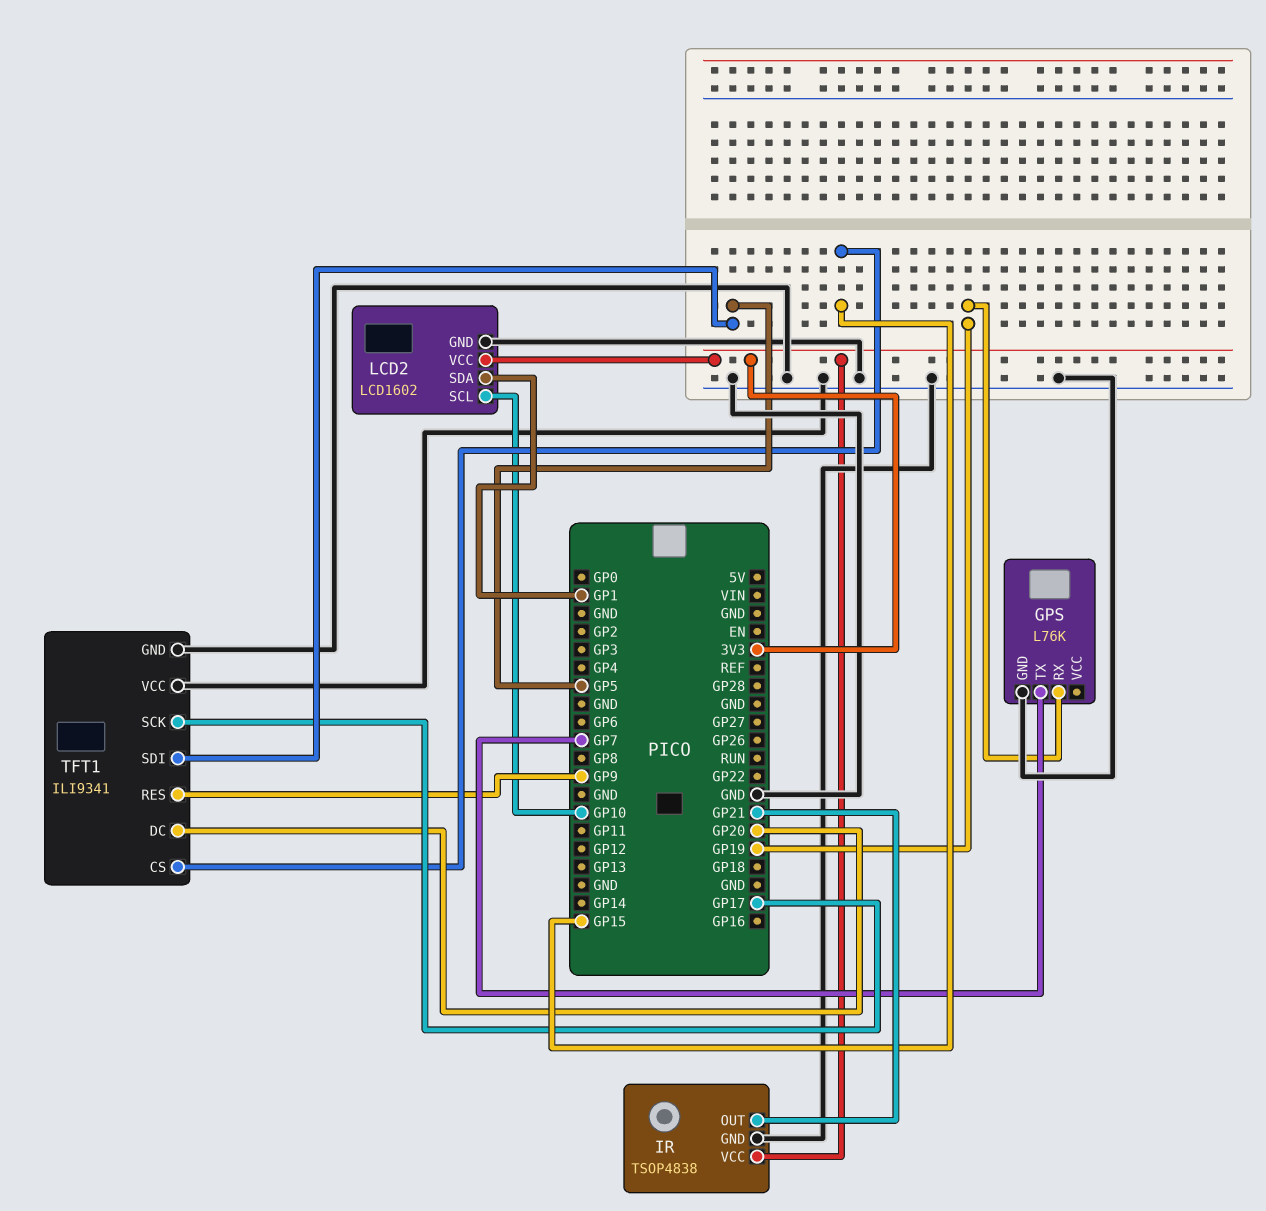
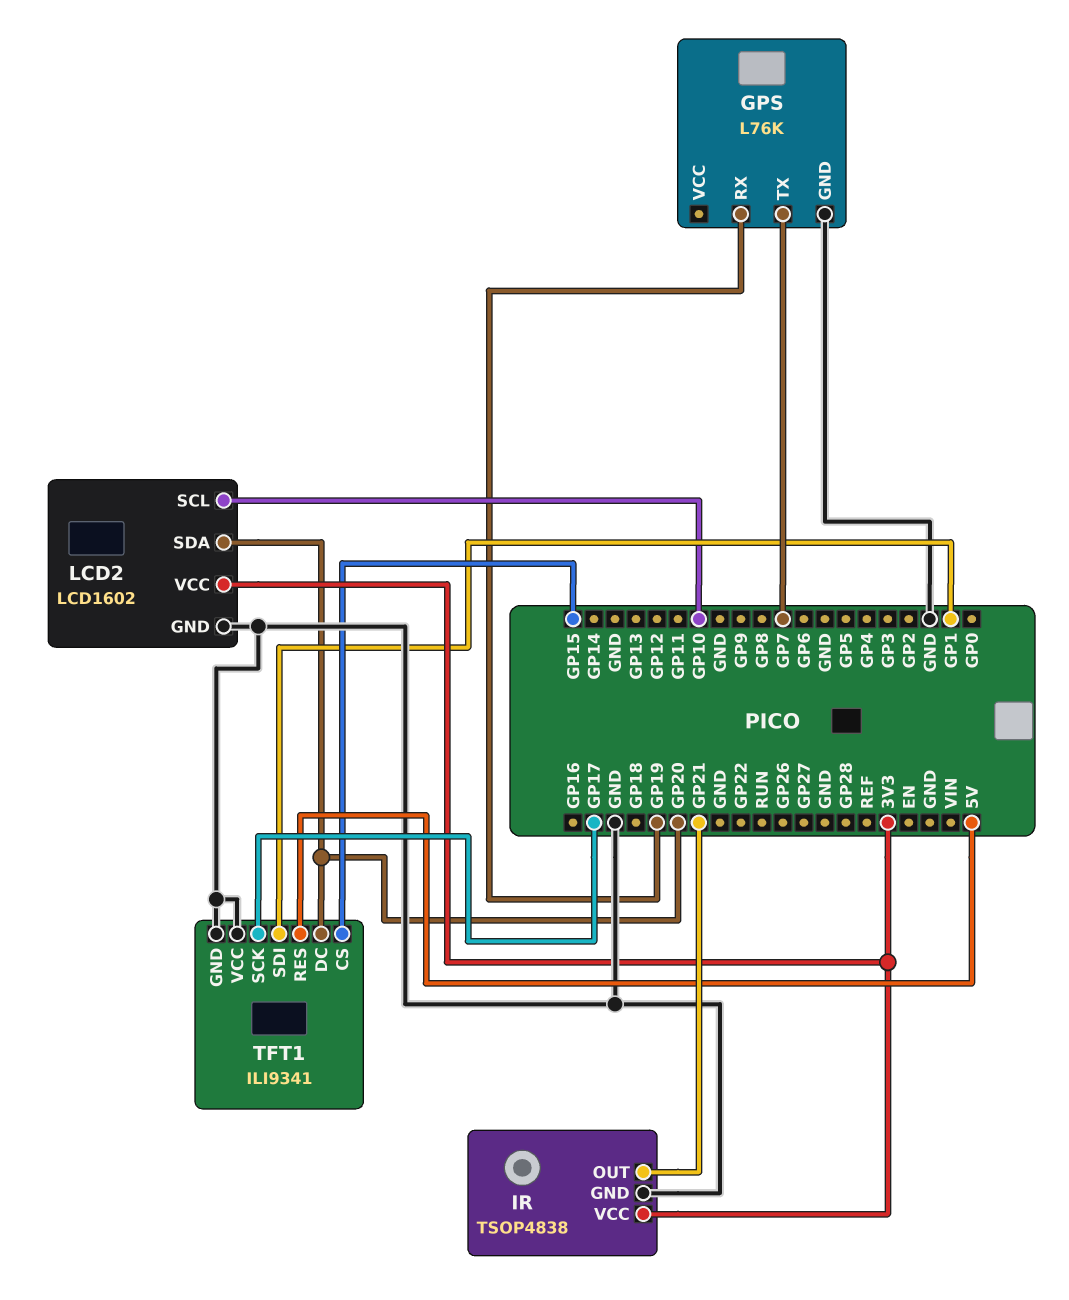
LCD2 pin SDA: GP1 -> GP20
TFT1 pin RES: GP9 -> 5V
TFT1 pin SDI: GP5 -> GP1

